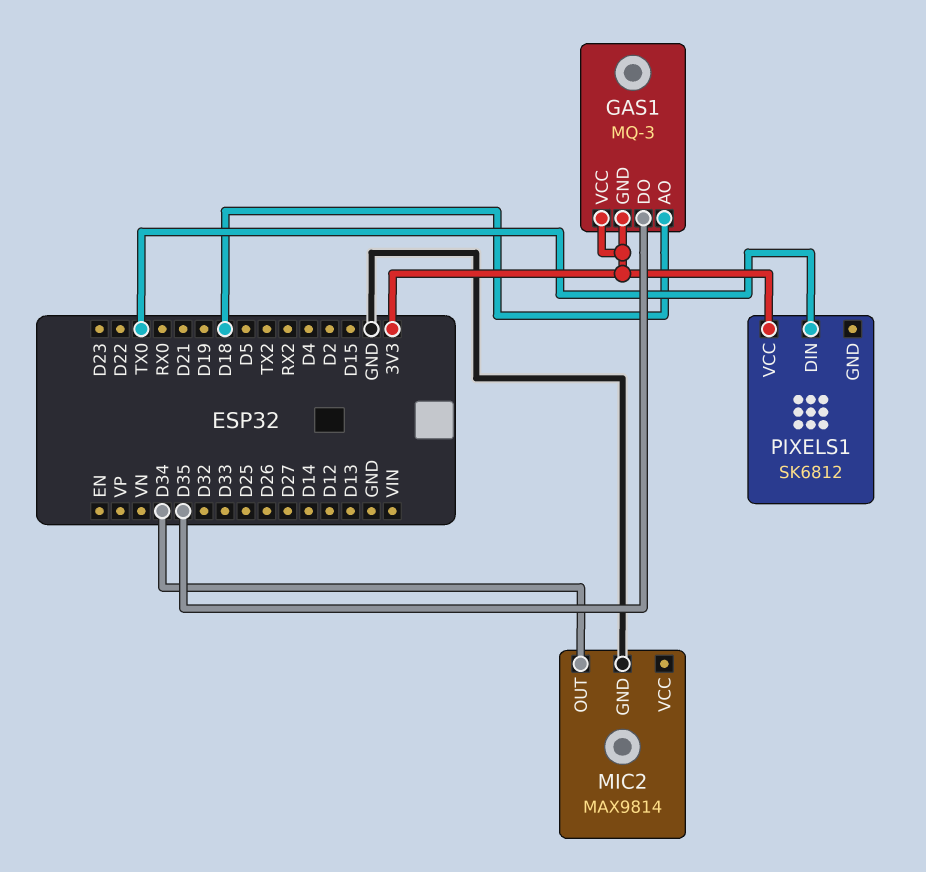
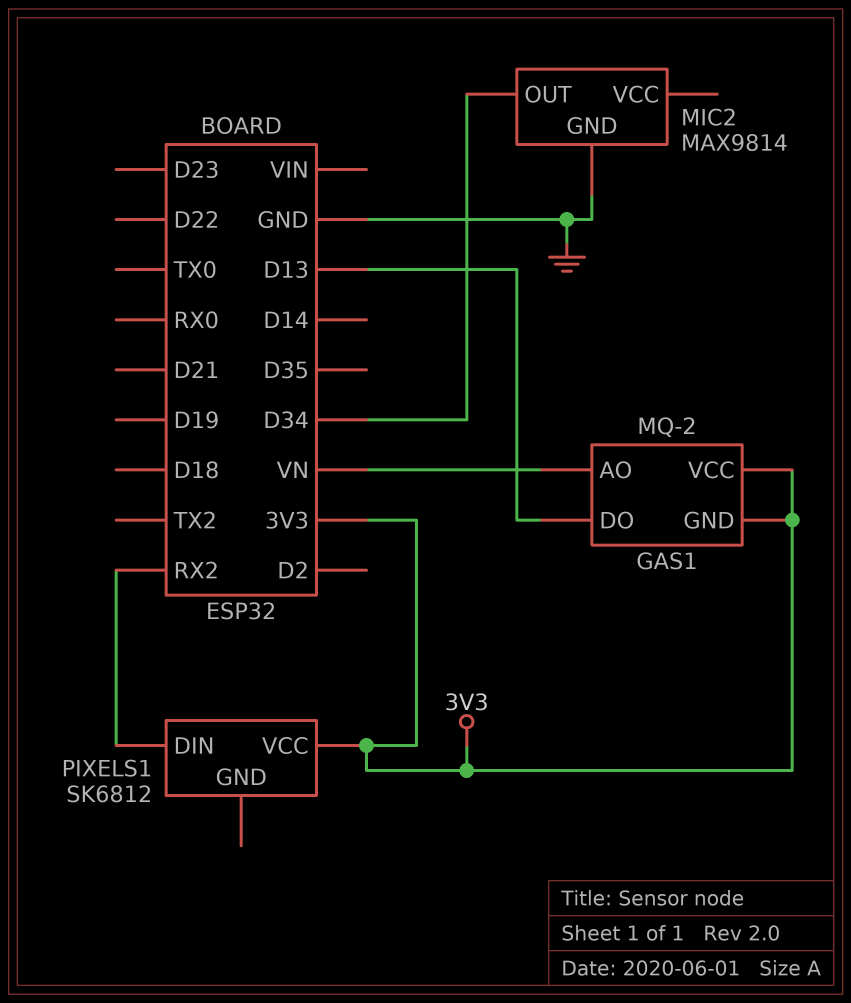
GAS1: MQ-3 -> MQ-2
GAS1 pin AO: D18 -> VN
GAS1 pin DO: D35 -> D13
PIXELS1 pin DIN: TX0 -> RX2

